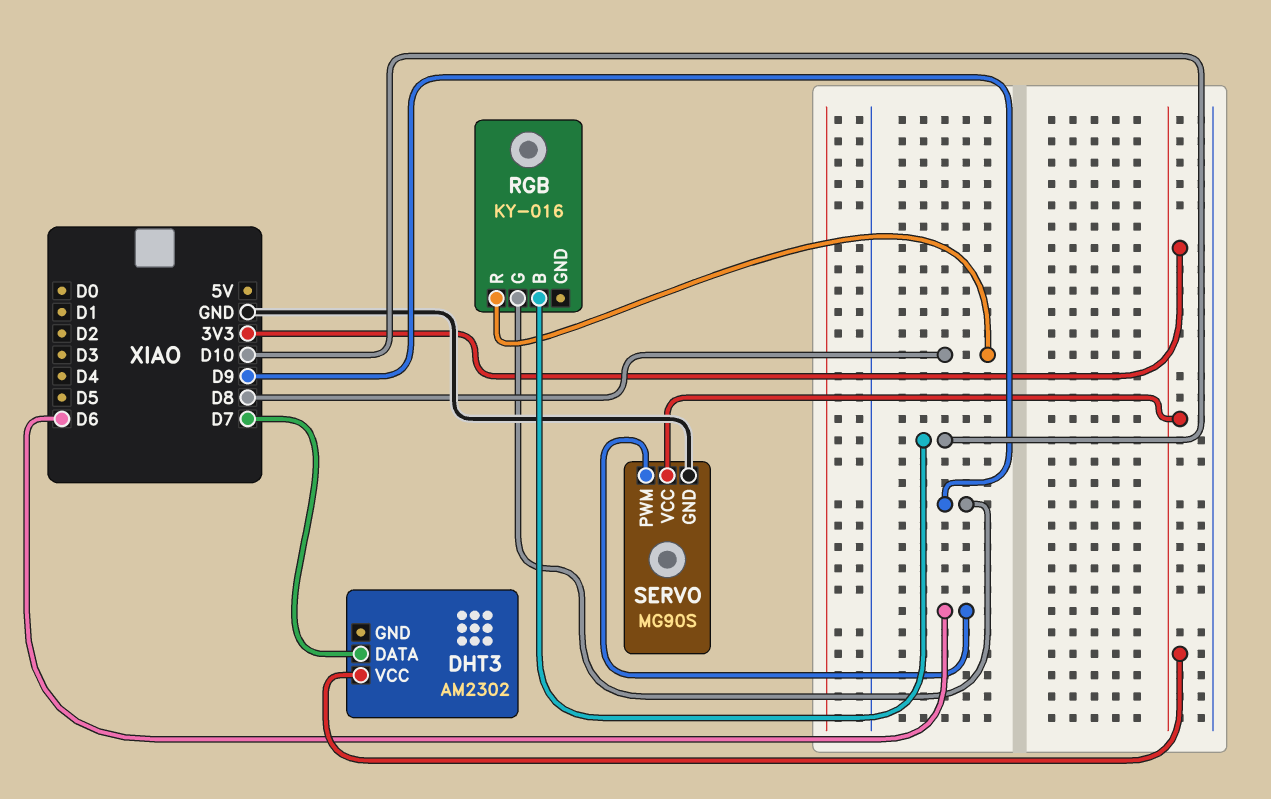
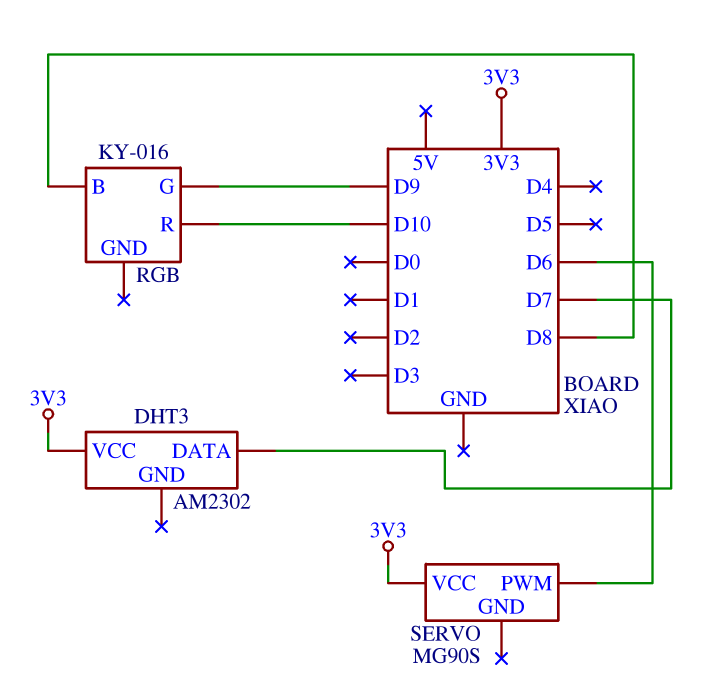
RGB pin B: D10 -> D8
RGB pin R: D8 -> D10
SERVO pin GND: GND -> none

